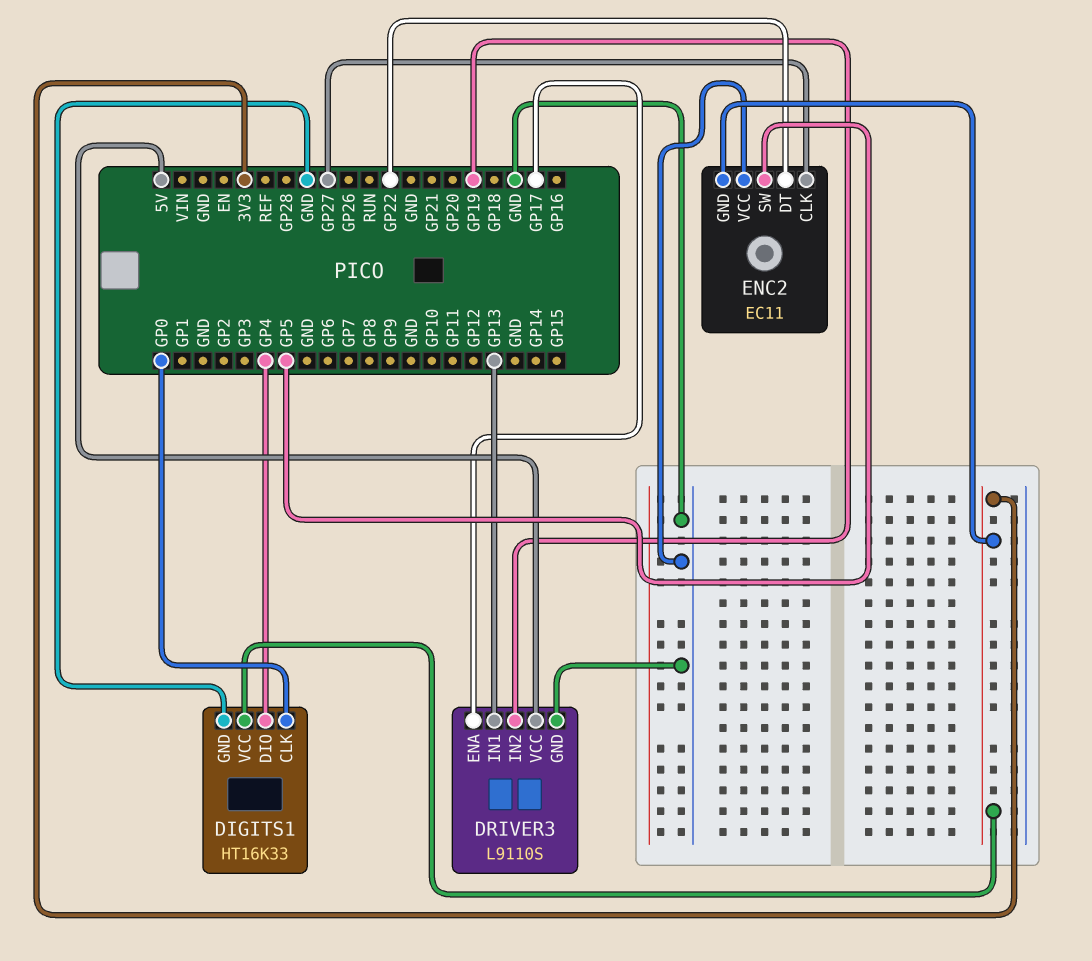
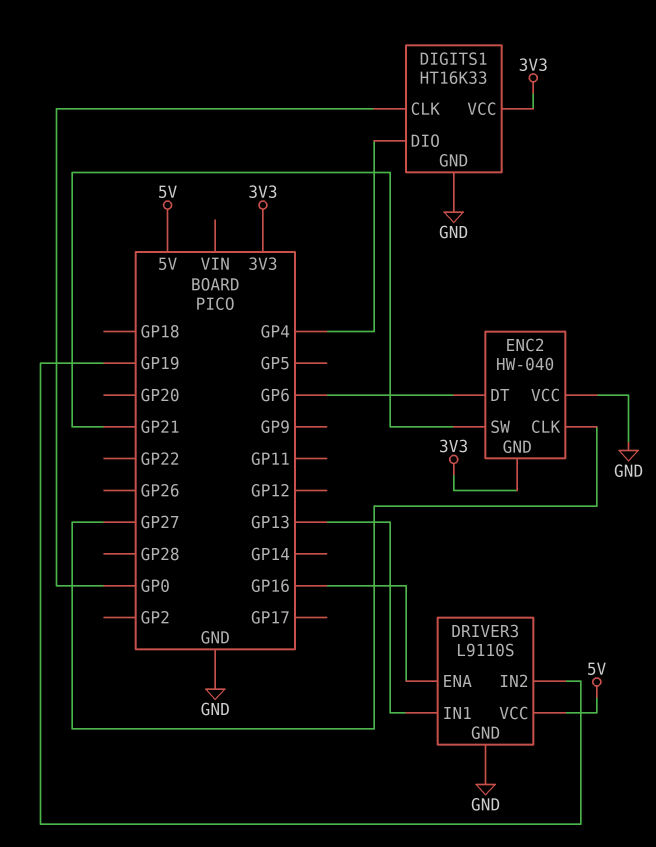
DRIVER3 pin ENA: GP17 -> GP16
ENC2: EC11 -> HW-040
ENC2 pin DT: GP22 -> GP6
ENC2 pin SW: GP5 -> GP21

